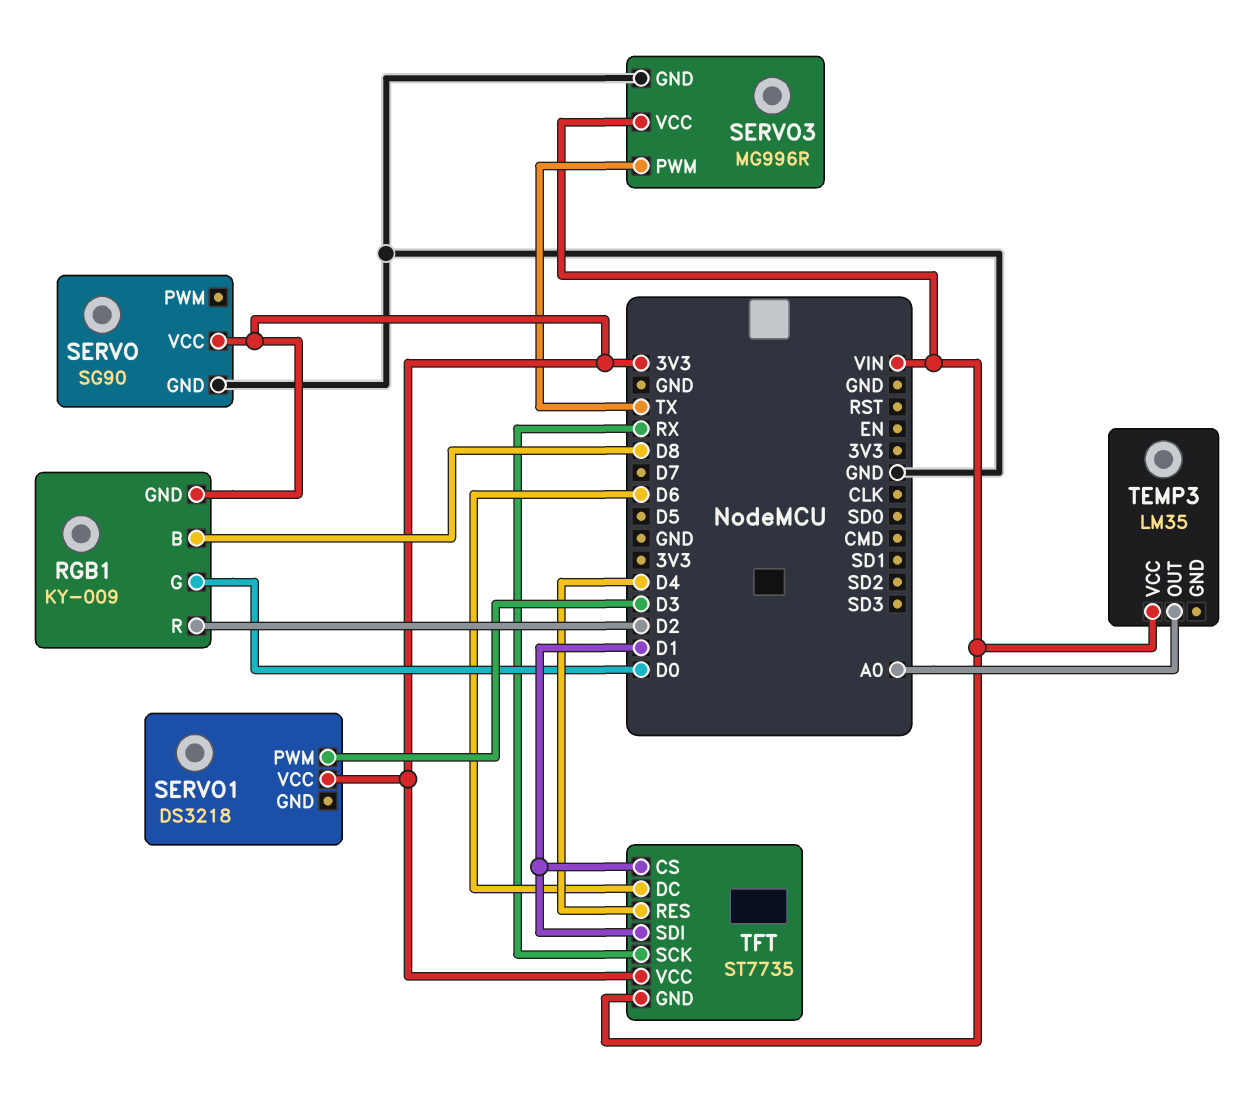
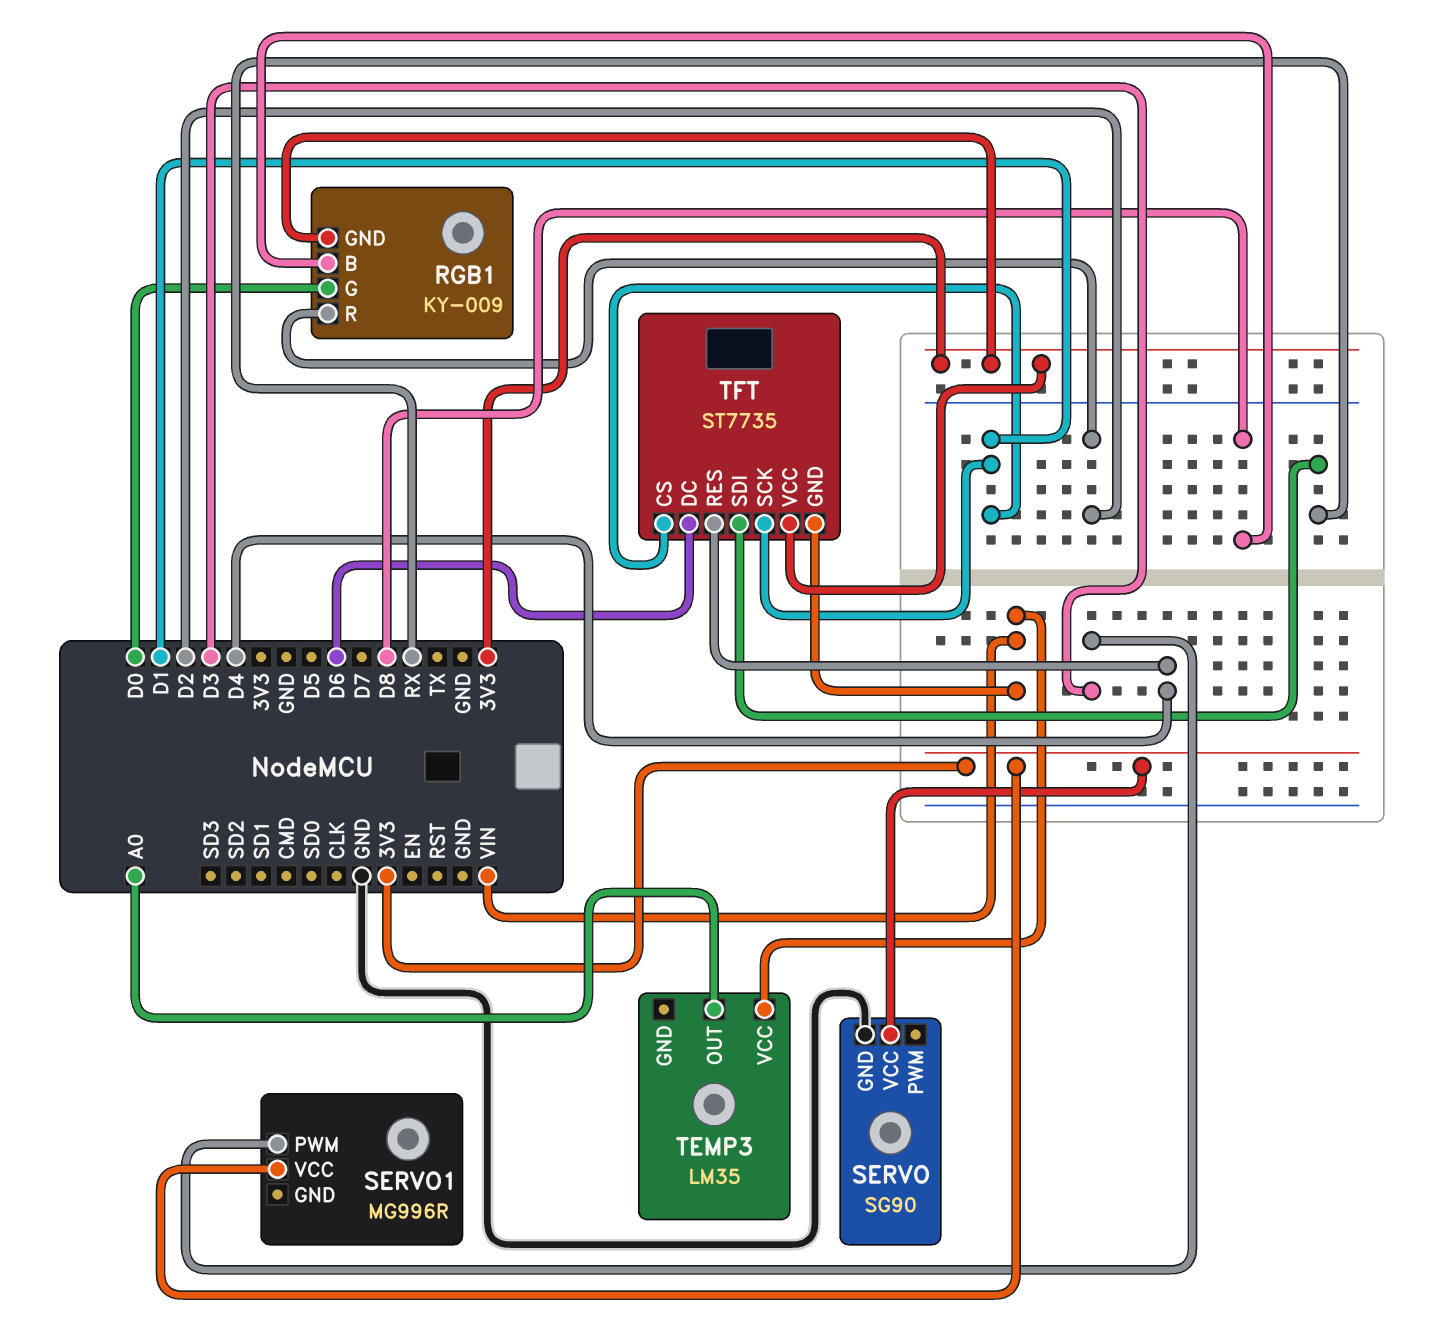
SERVO1: DS3218 -> MG996R
SERVO3: MG996R -> none
SERVO3 pin GND: GND -> none
SERVO3 pin PWM: TX -> none
SERVO3 pin VCC: VIN -> none
TFT pin SCK: RX -> D1
TFT pin SDI: D1 -> RX

